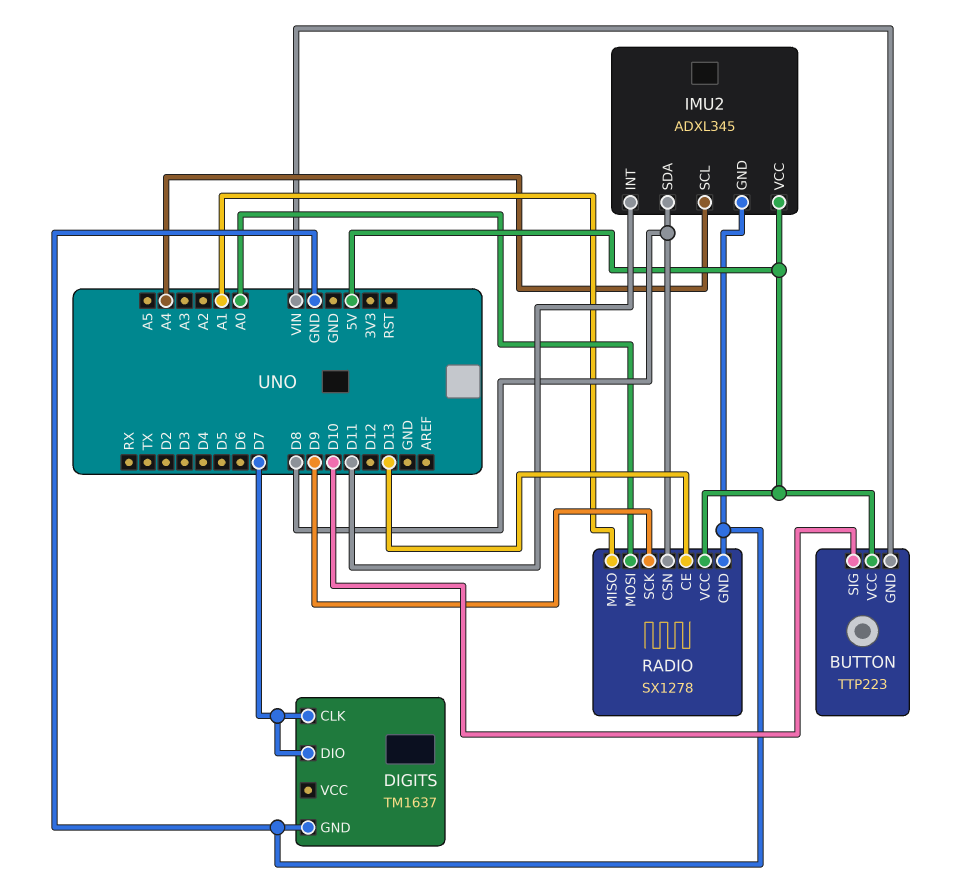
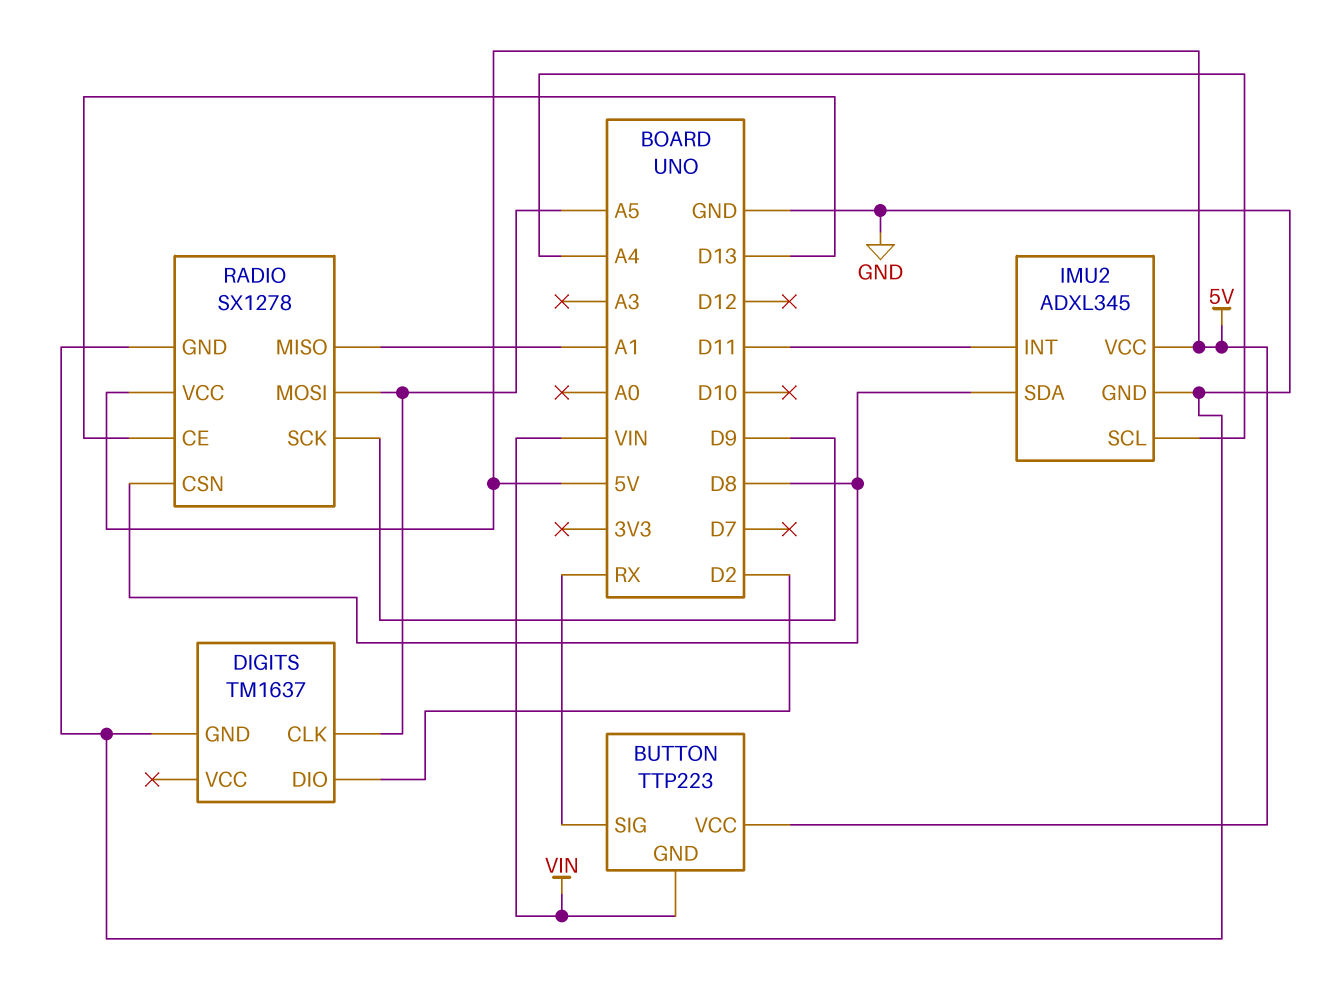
BUTTON pin SIG: D10 -> RX
DIGITS pin CLK: D7 -> A5
DIGITS pin DIO: D7 -> D2
RADIO pin MOSI: A0 -> A5

